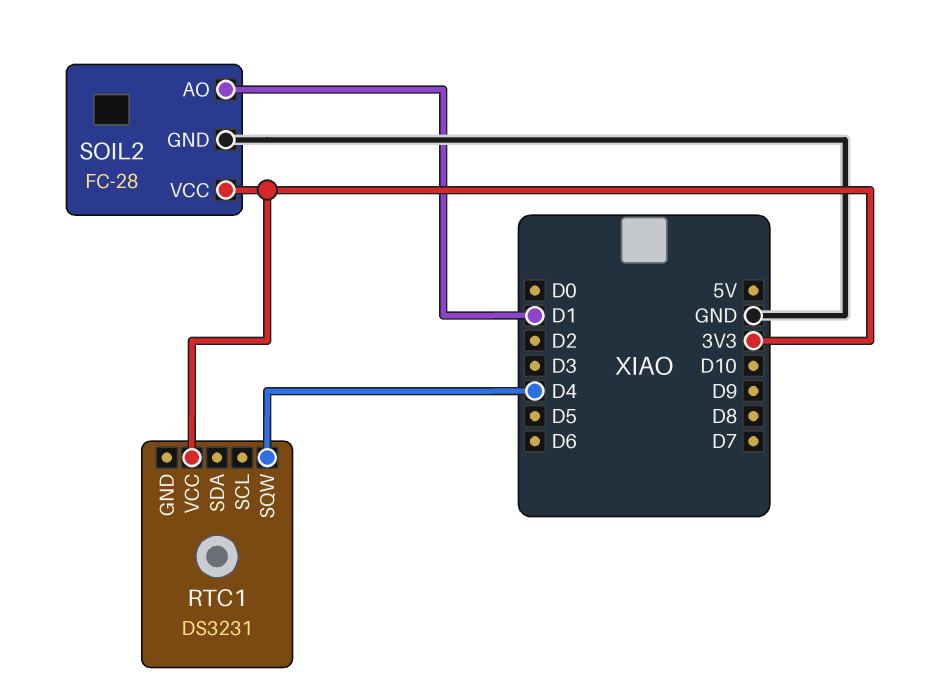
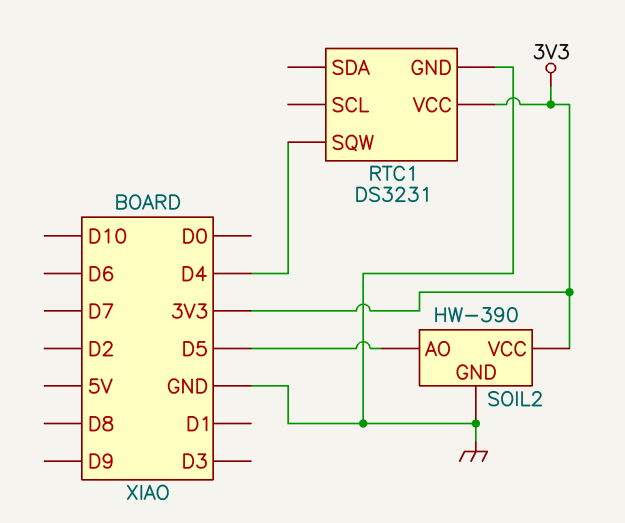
RTC1 pin GND: none -> GND
SOIL2: FC-28 -> HW-390
SOIL2 pin AO: D1 -> D5

